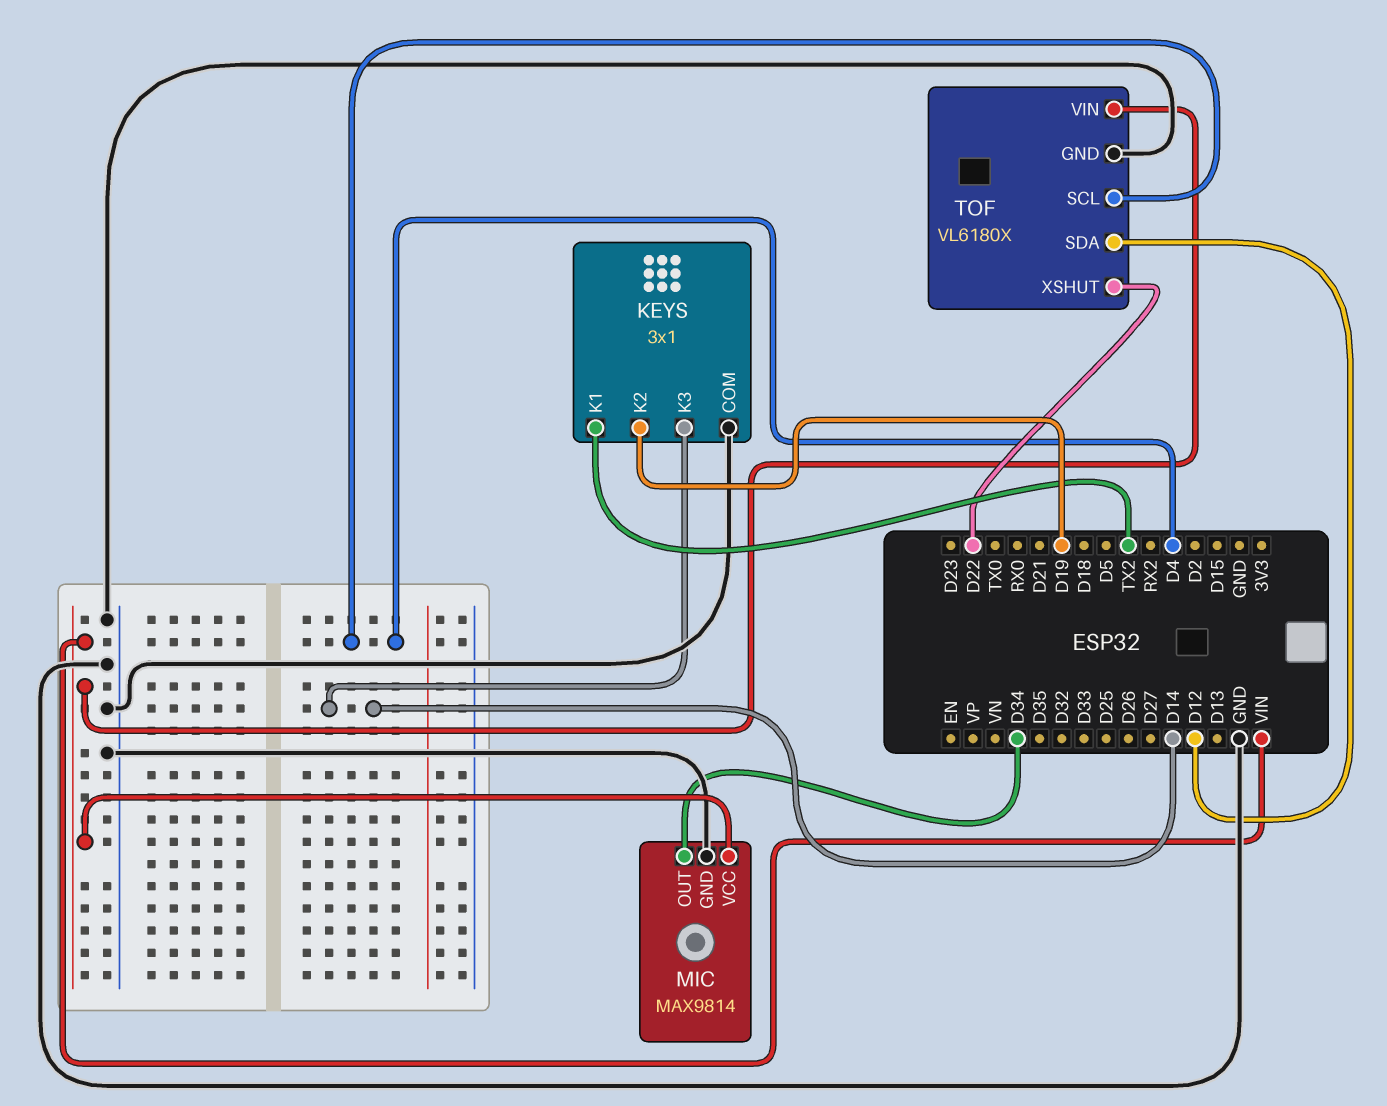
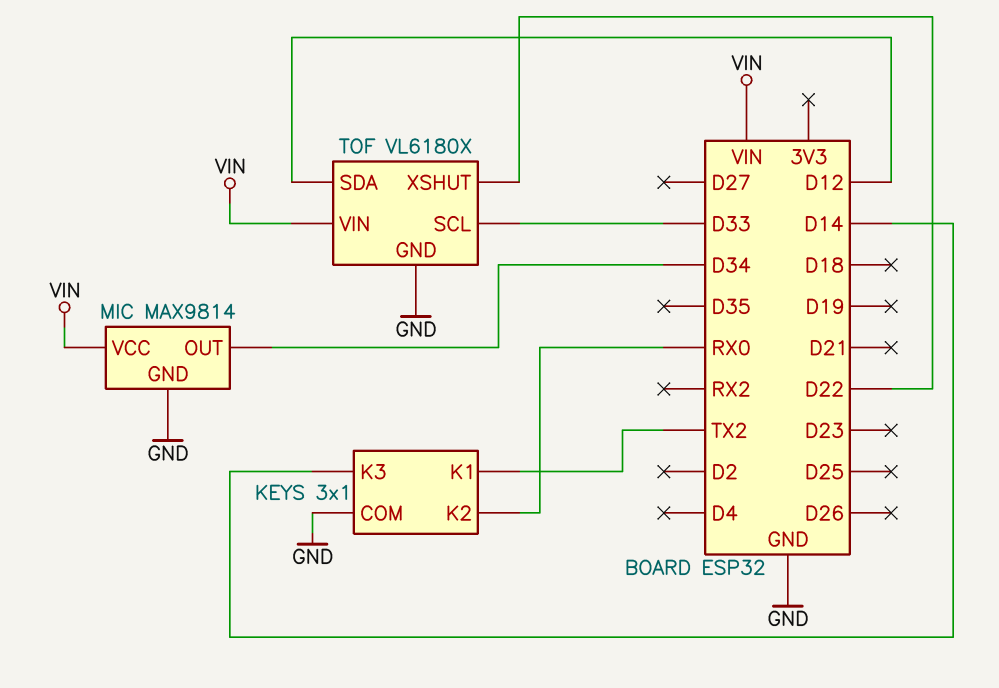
KEYS pin K2: D19 -> RX0
TOF pin SCL: D4 -> D33

